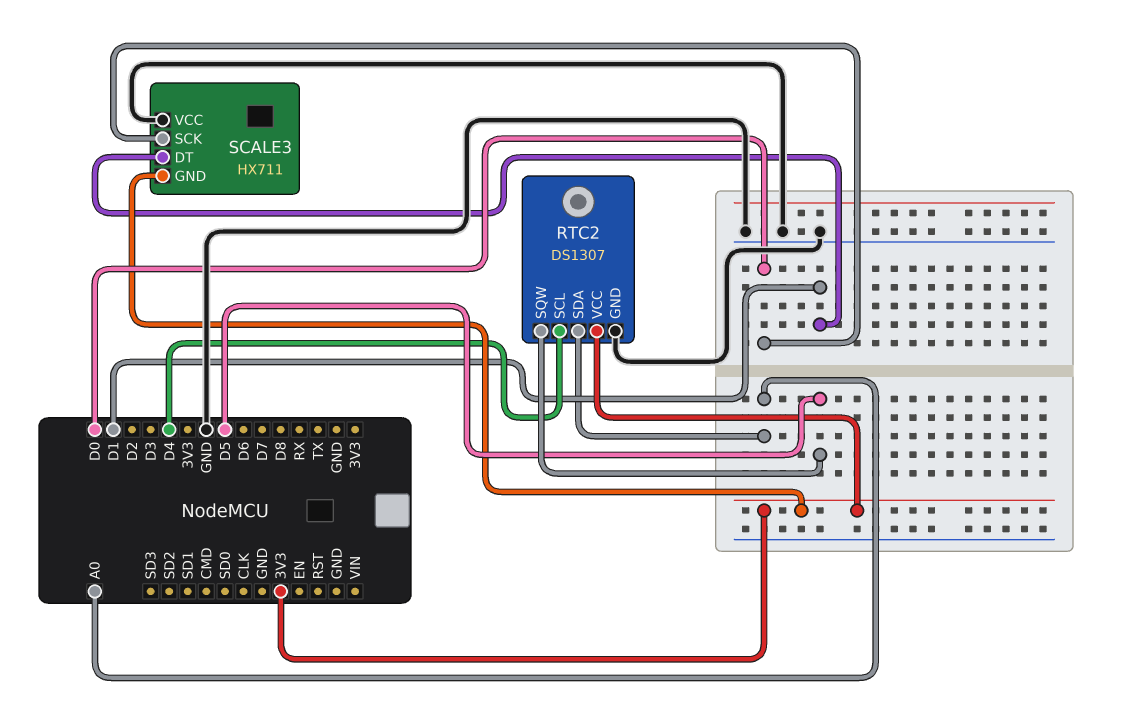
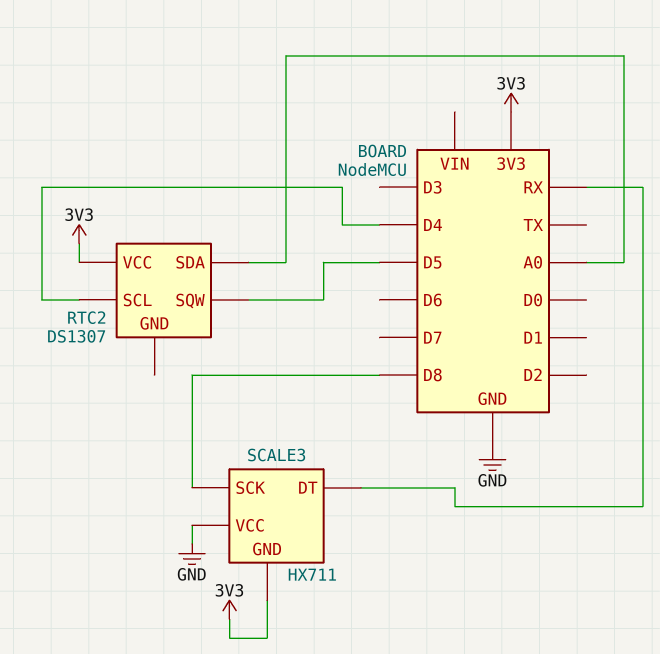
RTC2 pin GND: GND -> none
SCALE3 pin DT: D1 -> RX
SCALE3 pin SCK: D0 -> D8

